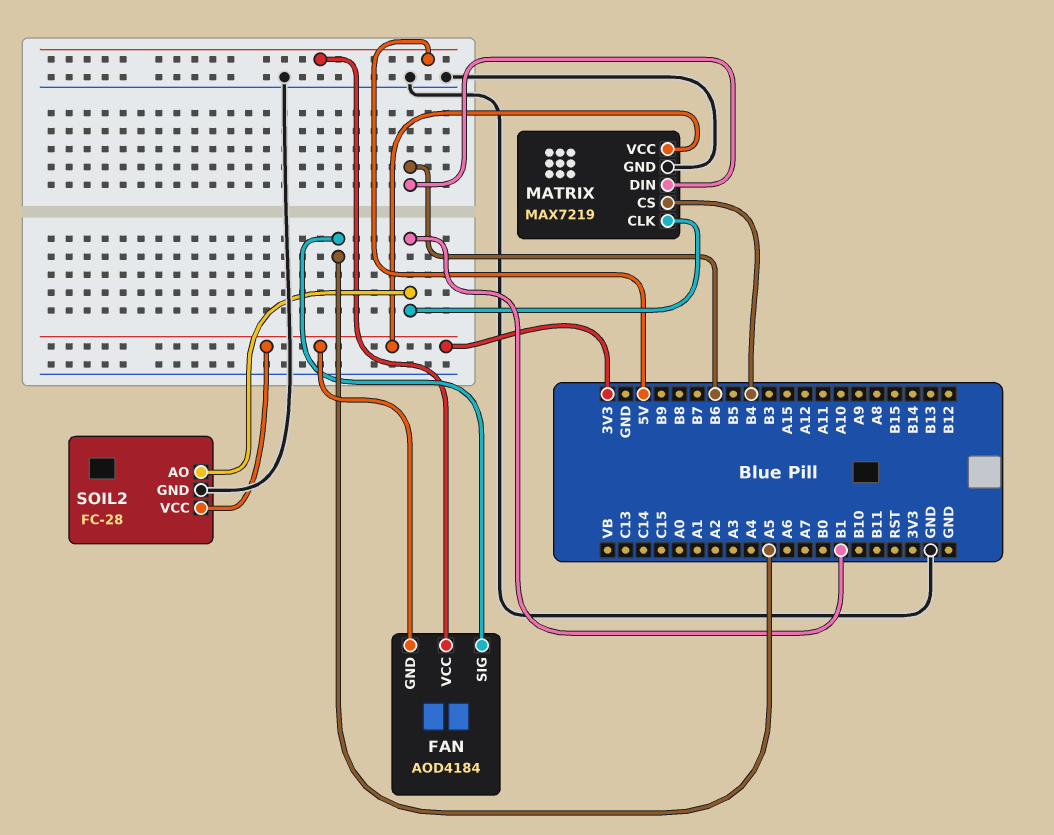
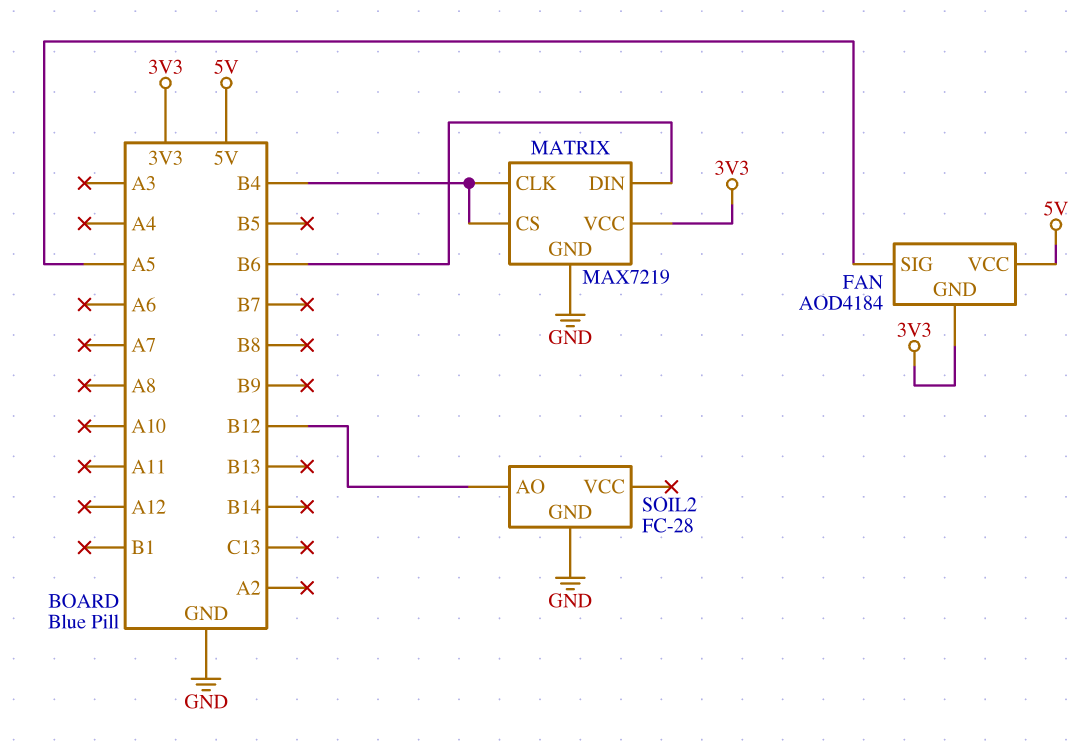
MATRIX pin CLK: B1 -> B4
SOIL2 pin AO: B1 -> B12
SOIL2 pin VCC: 3V3 -> none

